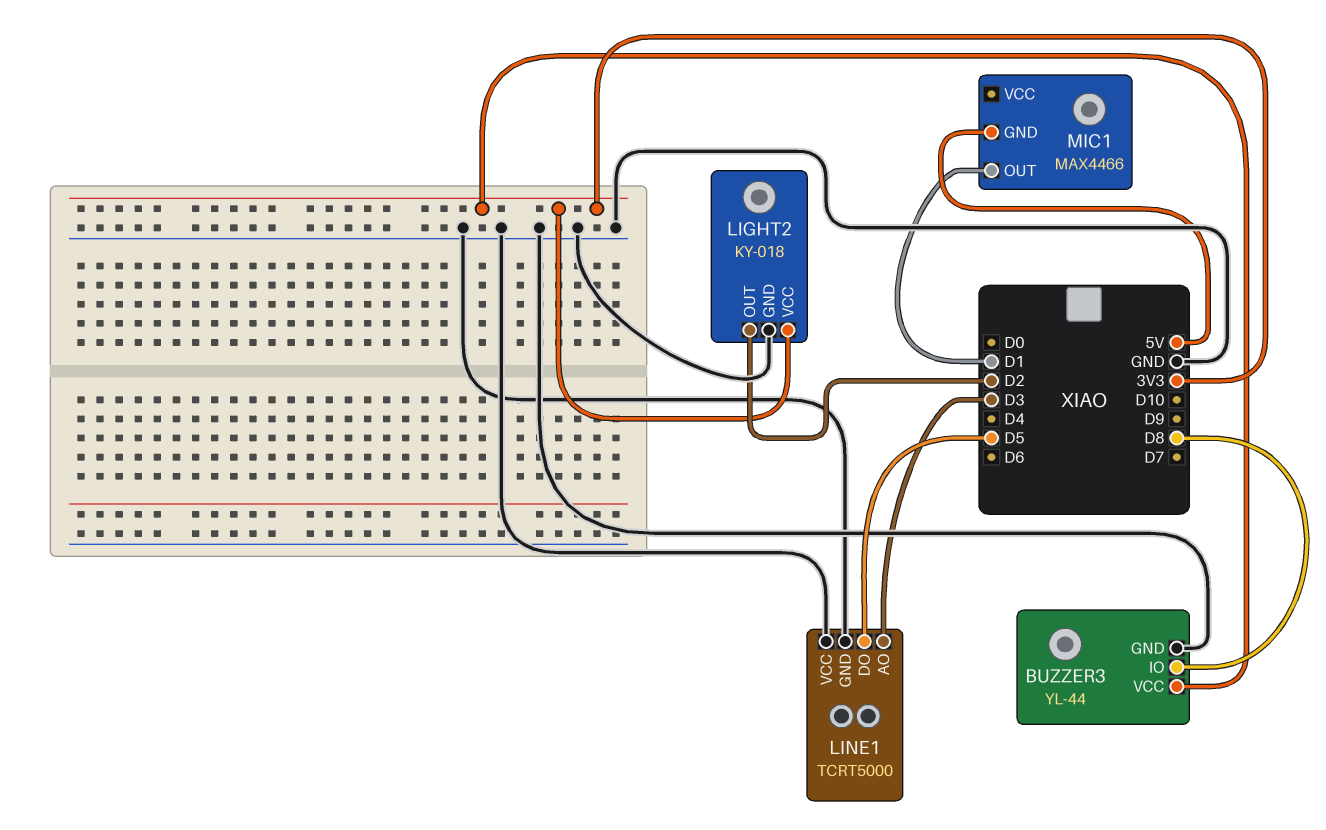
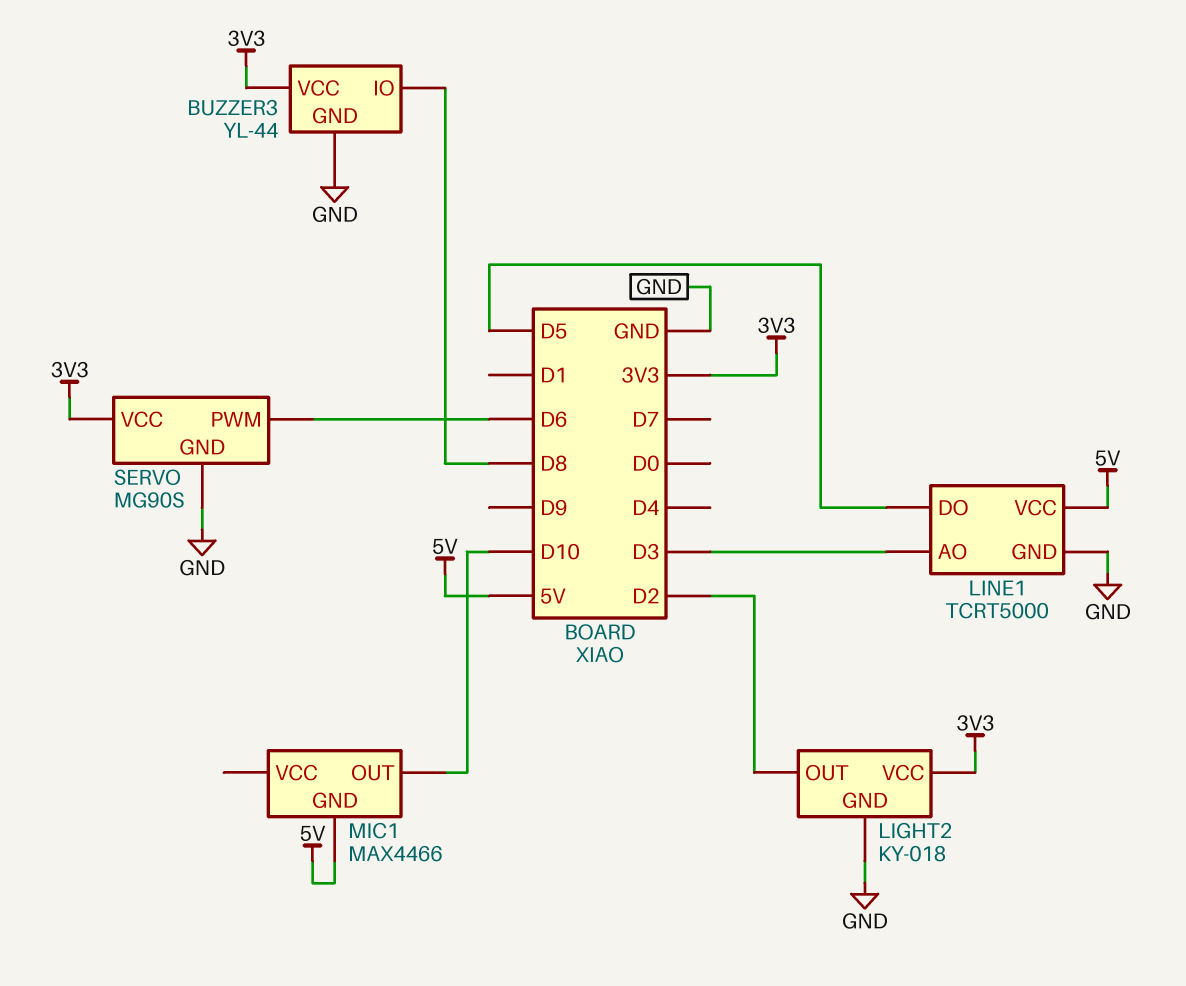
LINE1 pin VCC: GND -> 5V
MIC1 pin OUT: D1 -> D10
SERVO: none -> MG90S
SERVO pin GND: none -> GND
SERVO pin PWM: none -> D6
SERVO pin VCC: none -> 3V3

